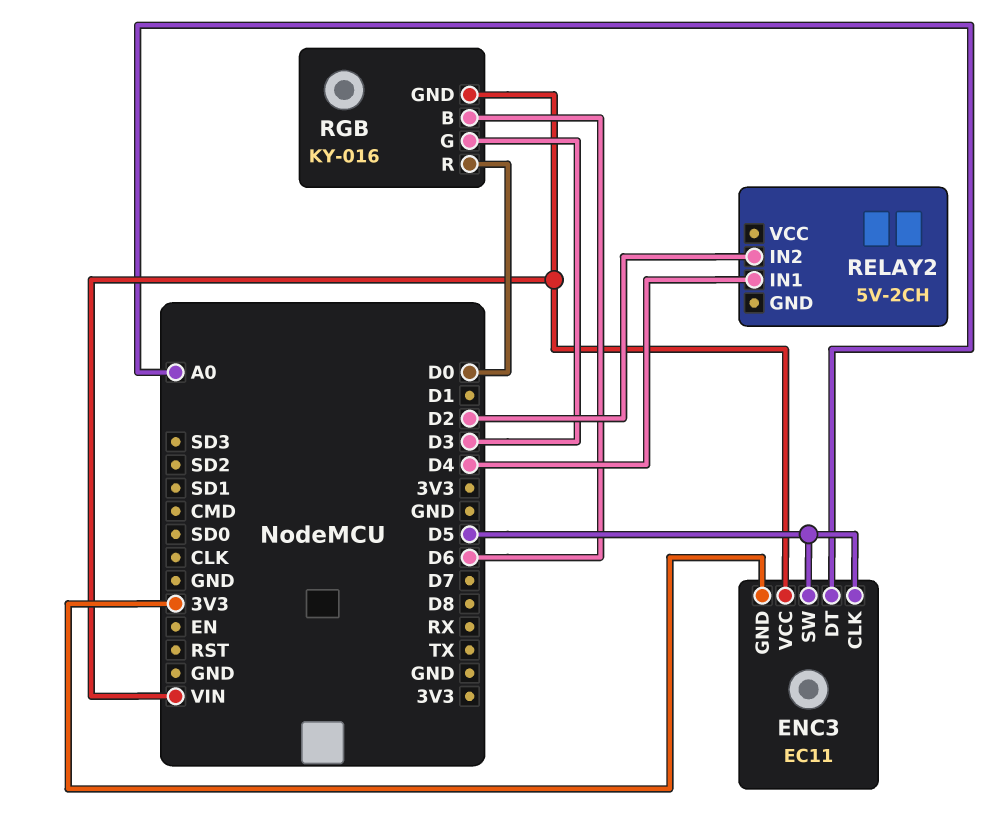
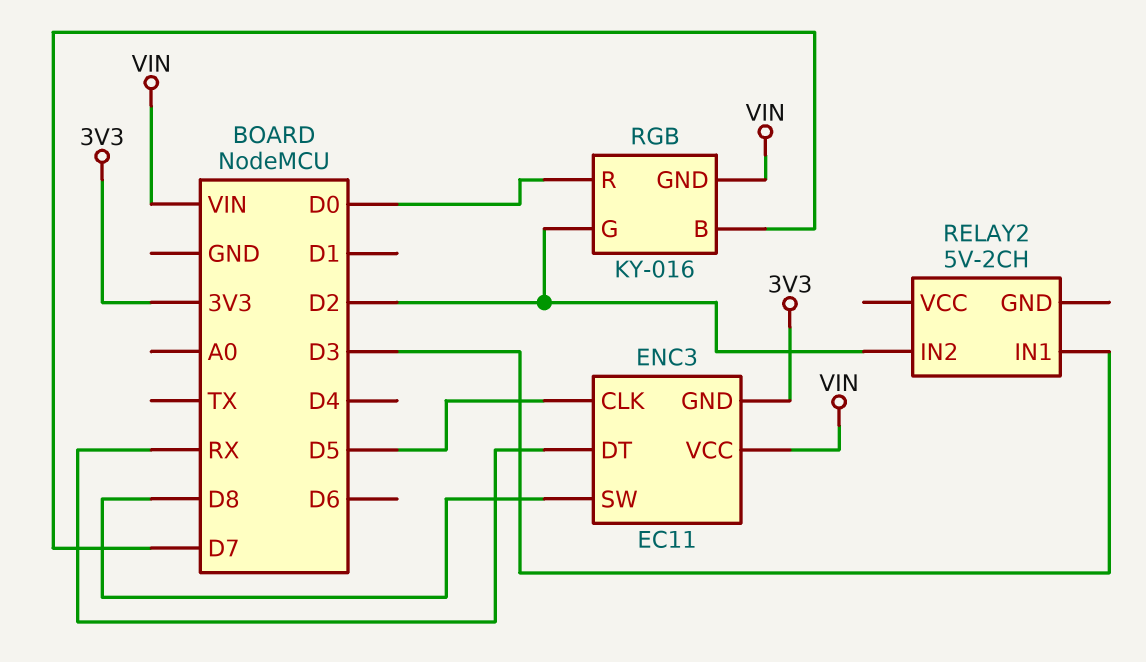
ENC3 pin DT: A0 -> RX
ENC3 pin SW: D5 -> D8
RELAY2 pin IN1: D4 -> D3
RGB pin B: D6 -> D7
RGB pin G: D3 -> D2

